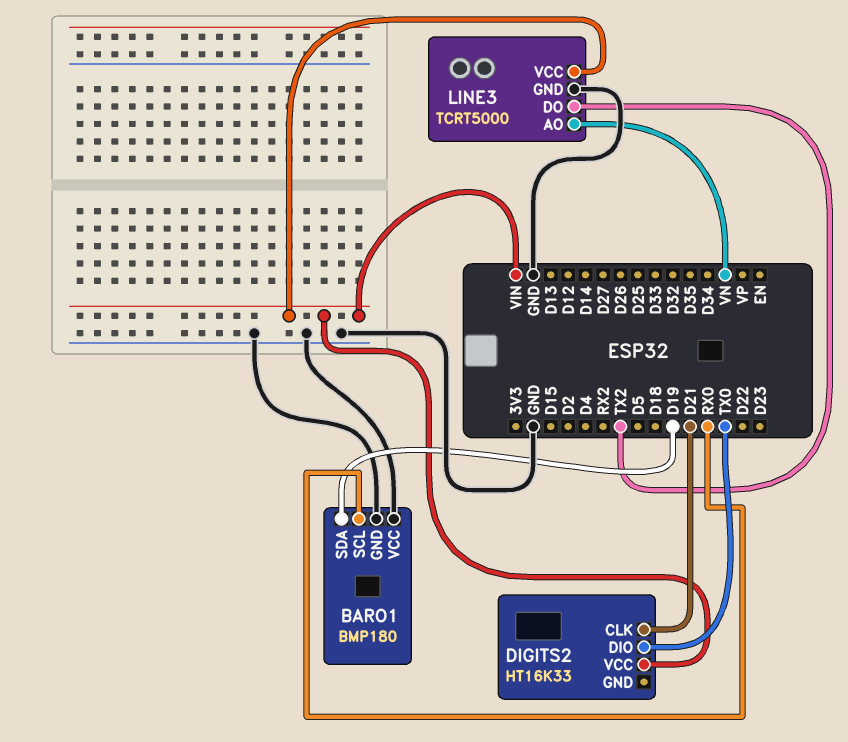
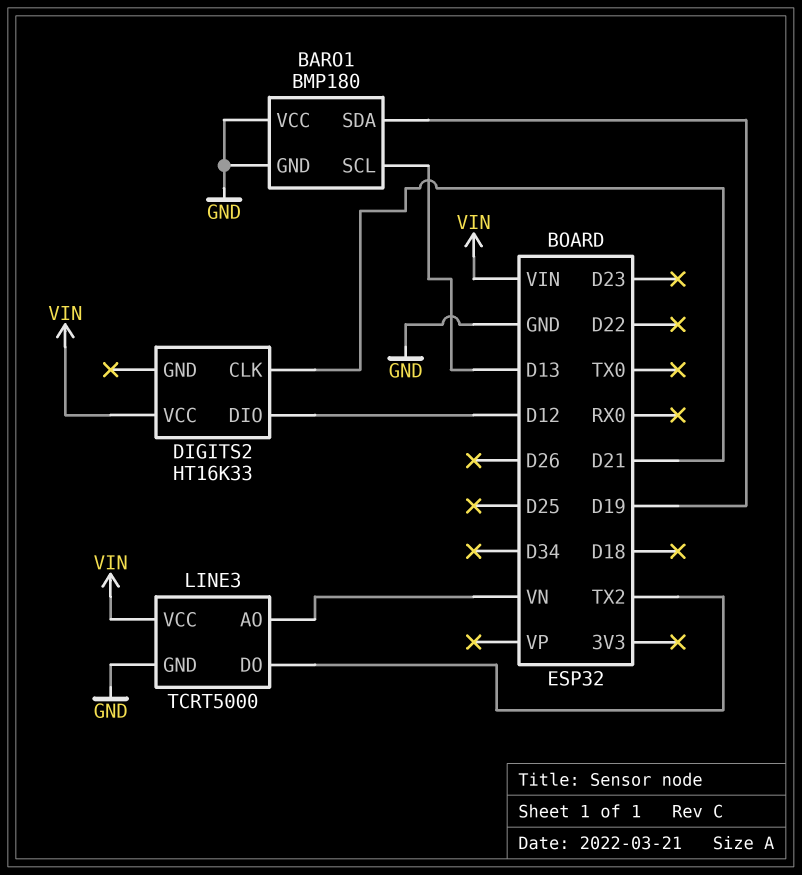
BARO1 pin SCL: RX0 -> D13
DIGITS2 pin DIO: TX0 -> D12

